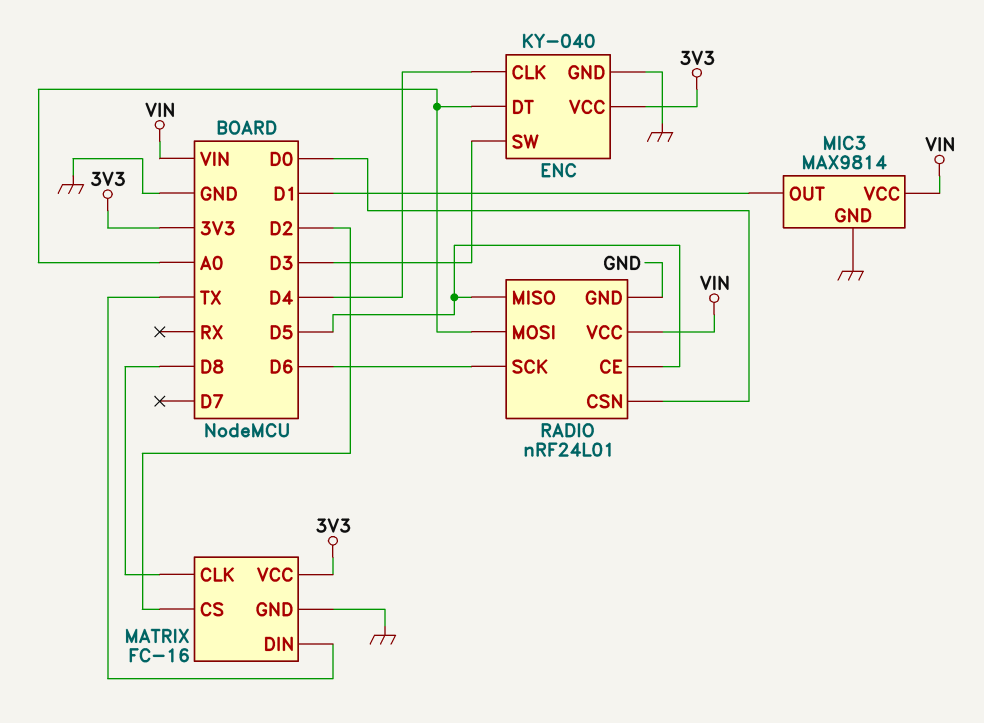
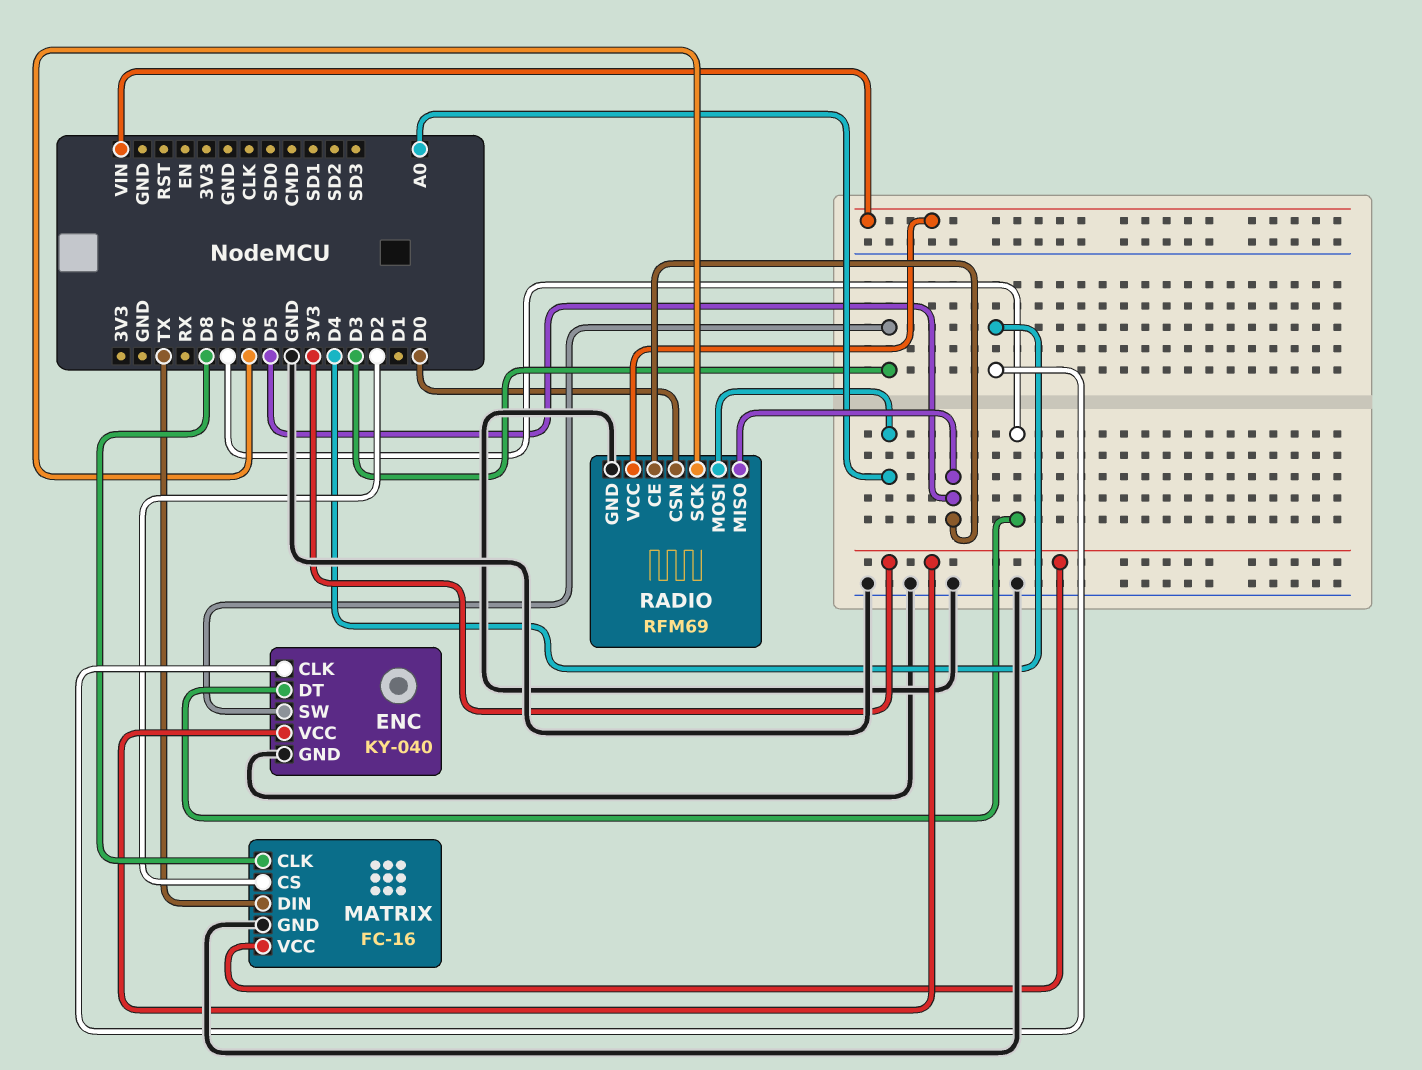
ENC pin DT: A0 -> D7
MIC3: MAX9814 -> none
MIC3 pin GND: GND -> none
MIC3 pin OUT: D1 -> none
MIC3 pin VCC: VIN -> none
RADIO: nRF24L01 -> RFM69

